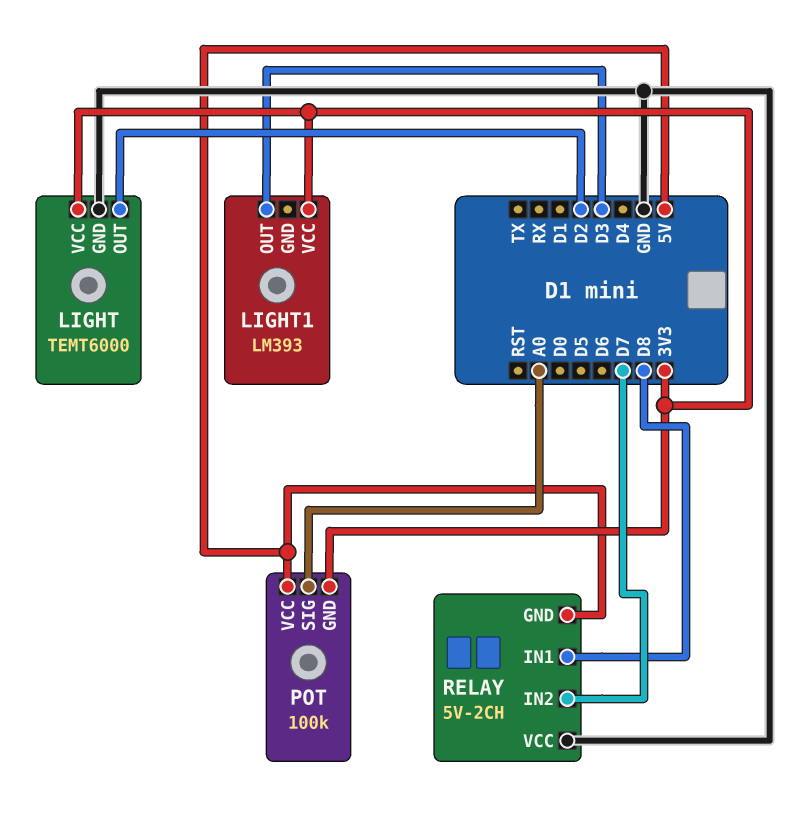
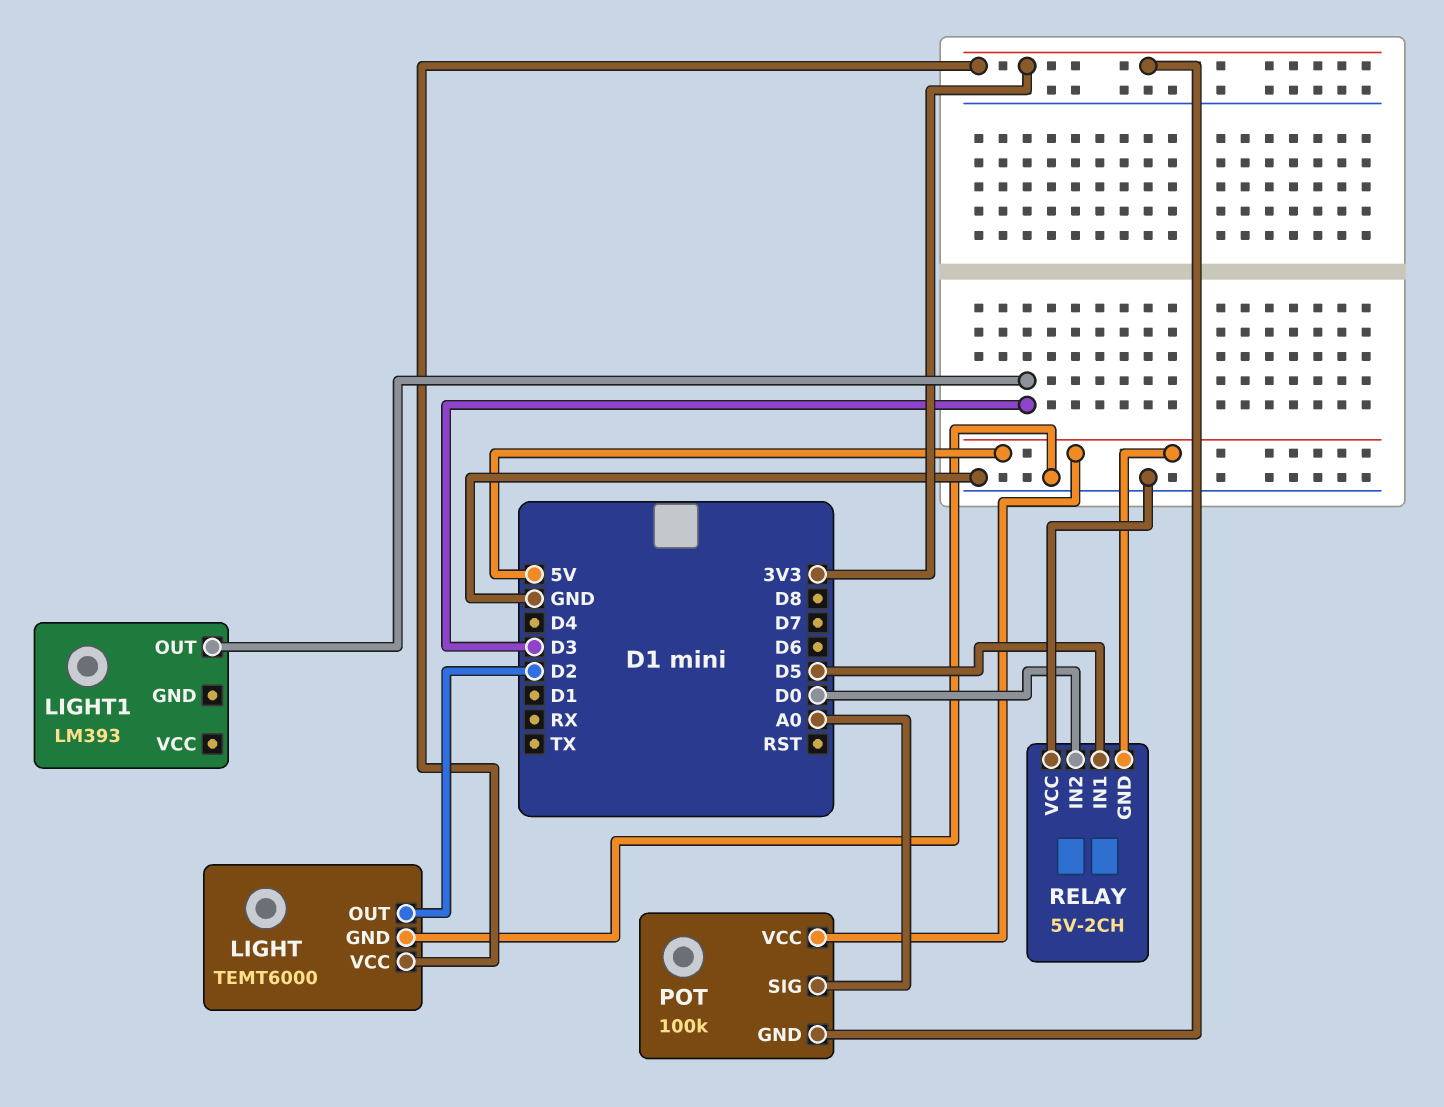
LIGHT1 pin VCC: 3V3 -> none
RELAY pin IN1: D8 -> D5
RELAY pin IN2: D7 -> D0

